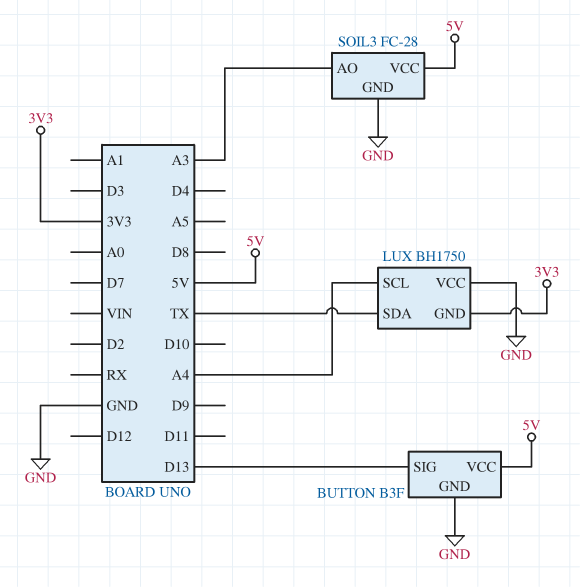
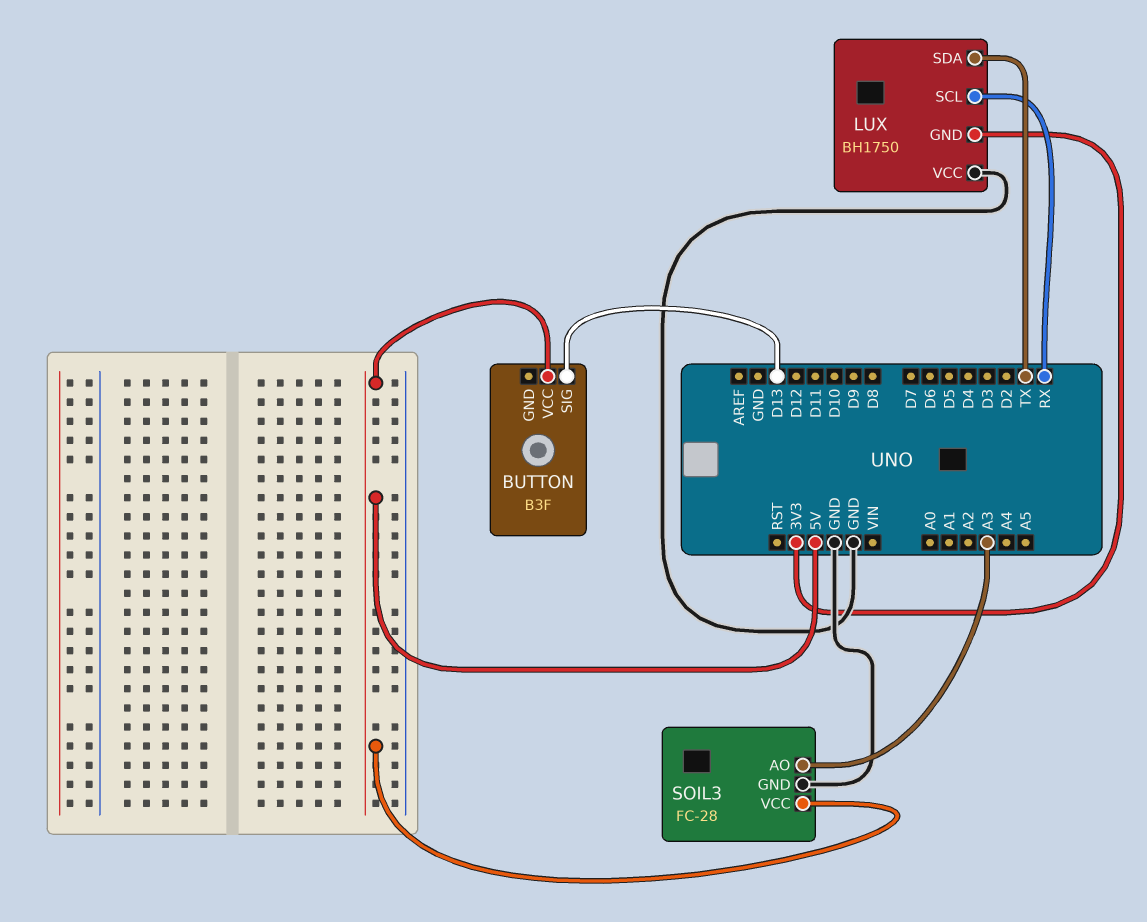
BUTTON pin GND: GND -> none
LUX pin SCL: A4 -> RX

